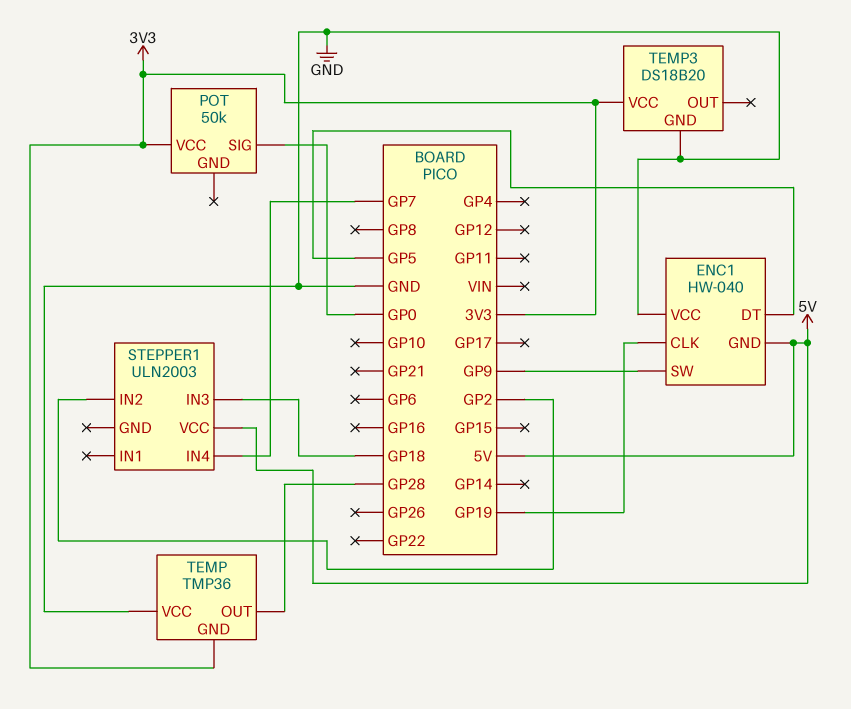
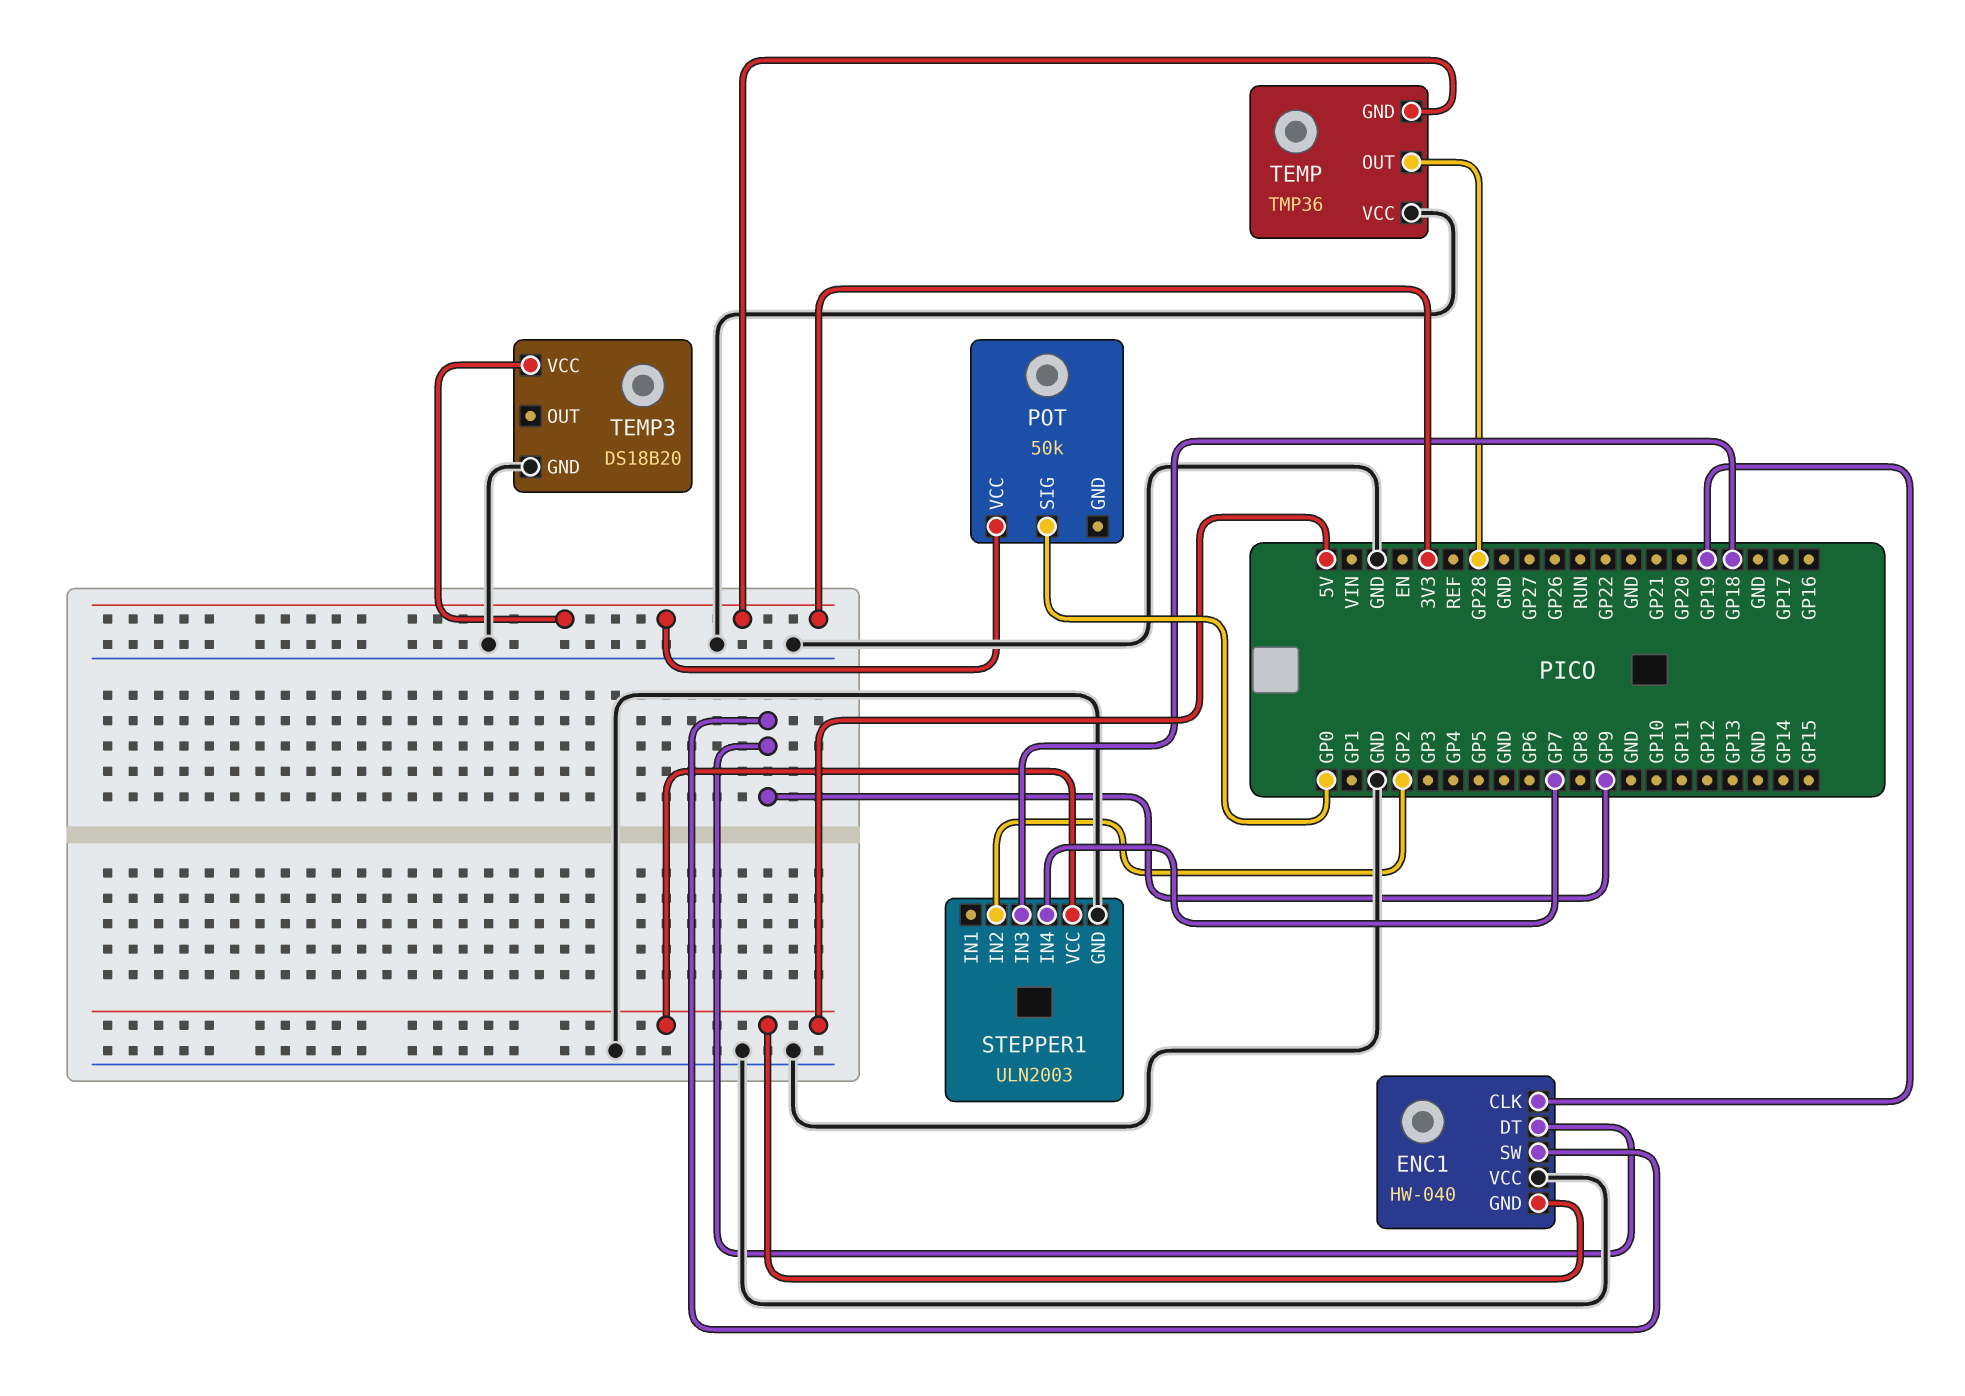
ENC1 pin DT: GP5 -> GP9
STEPPER1 pin GND: none -> GND

